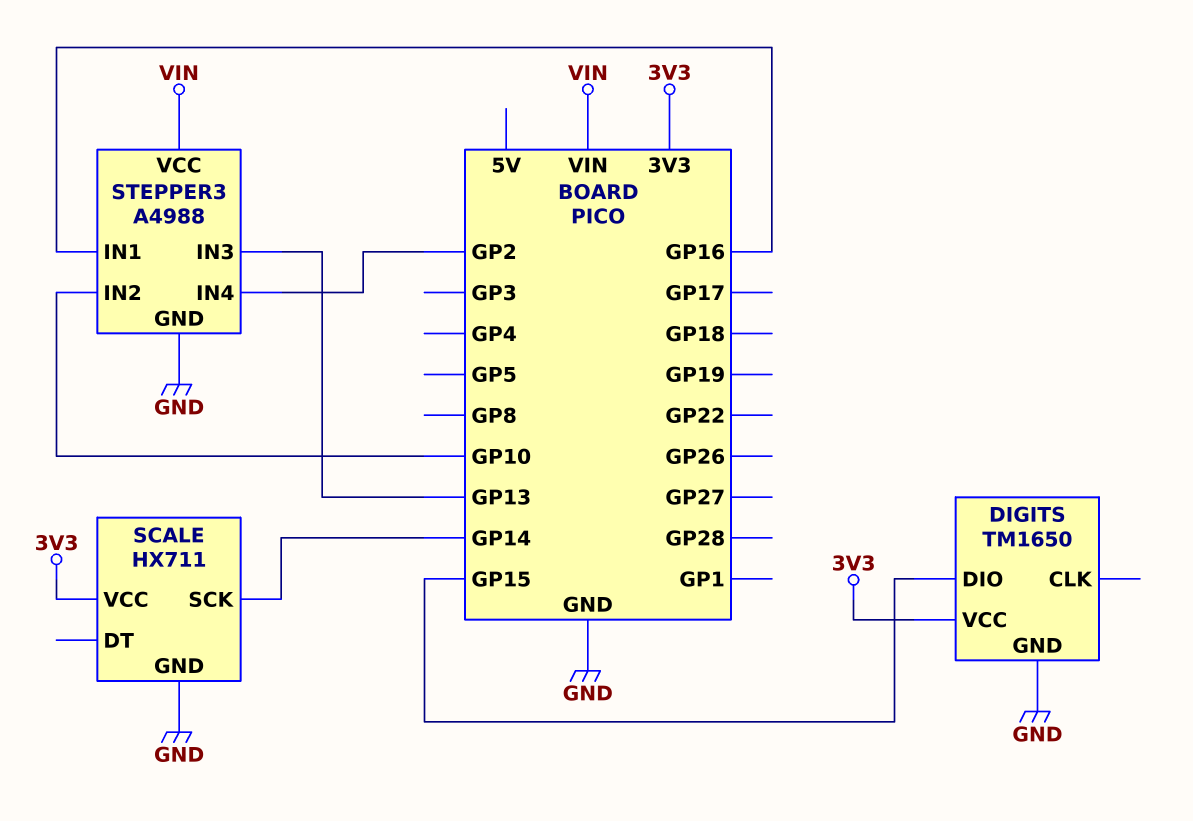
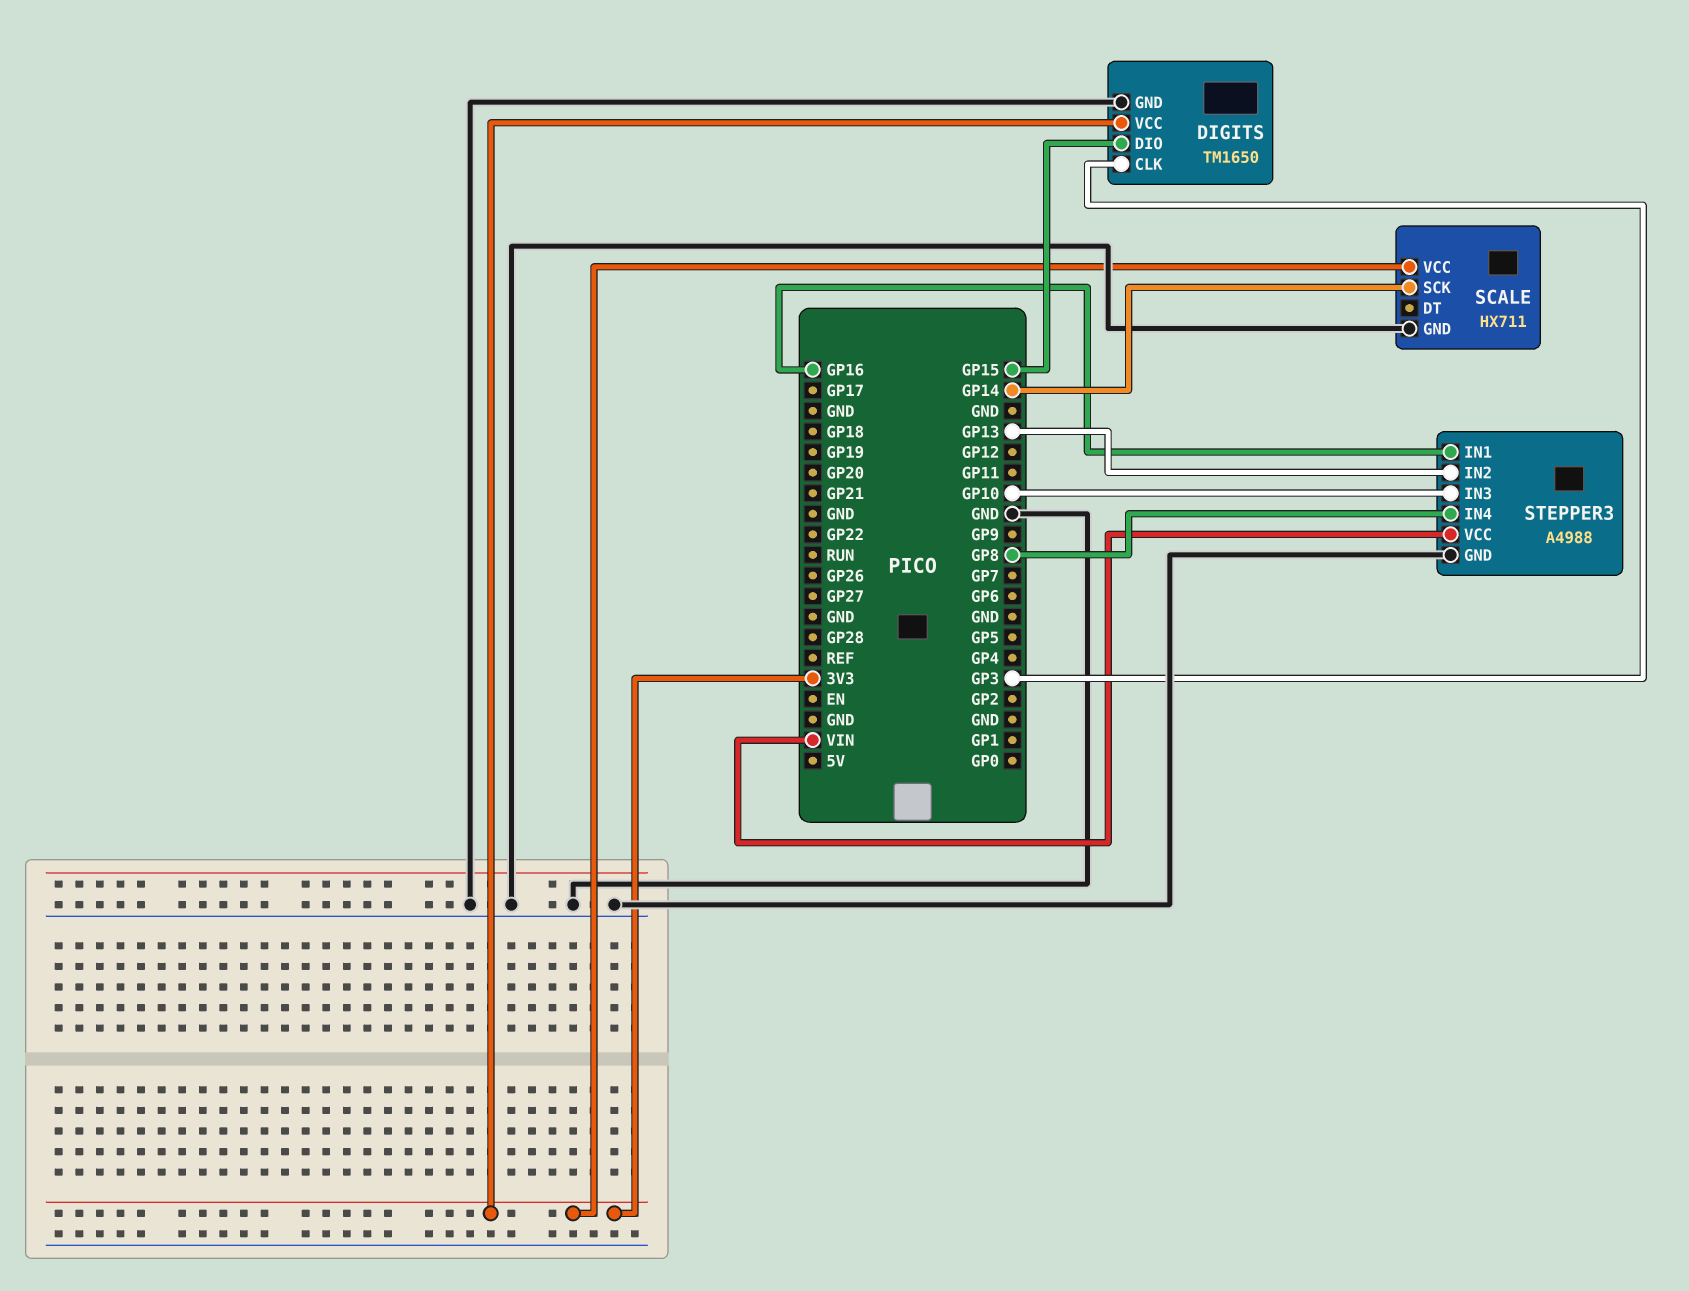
DIGITS pin CLK: none -> GP3
STEPPER3 pin IN2: GP10 -> GP13
STEPPER3 pin IN3: GP13 -> GP10
STEPPER3 pin IN4: GP2 -> GP8

